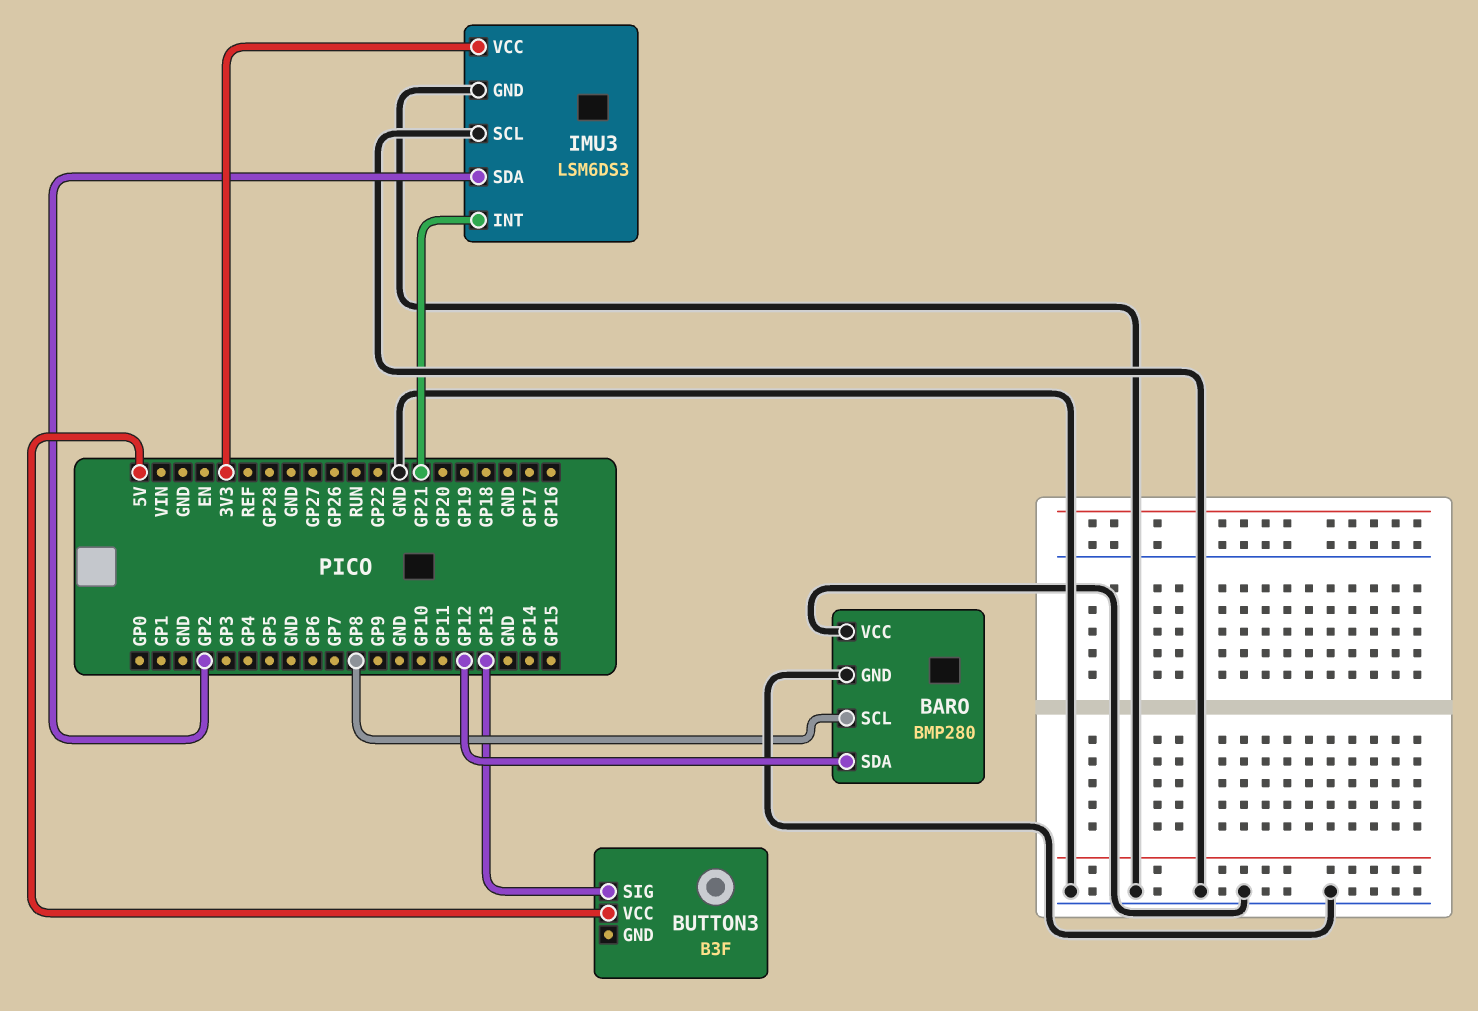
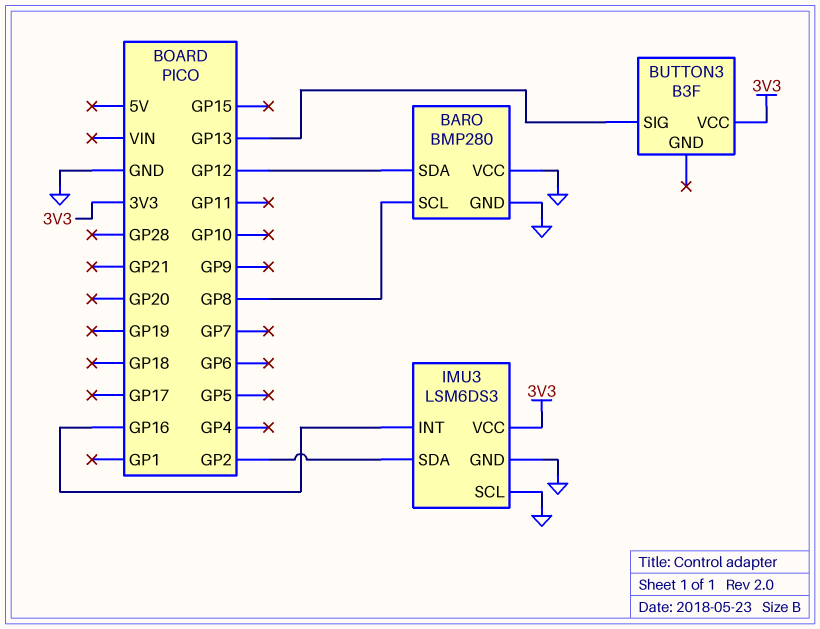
BUTTON3 pin VCC: 5V -> 3V3
IMU3 pin INT: GP21 -> GP16

